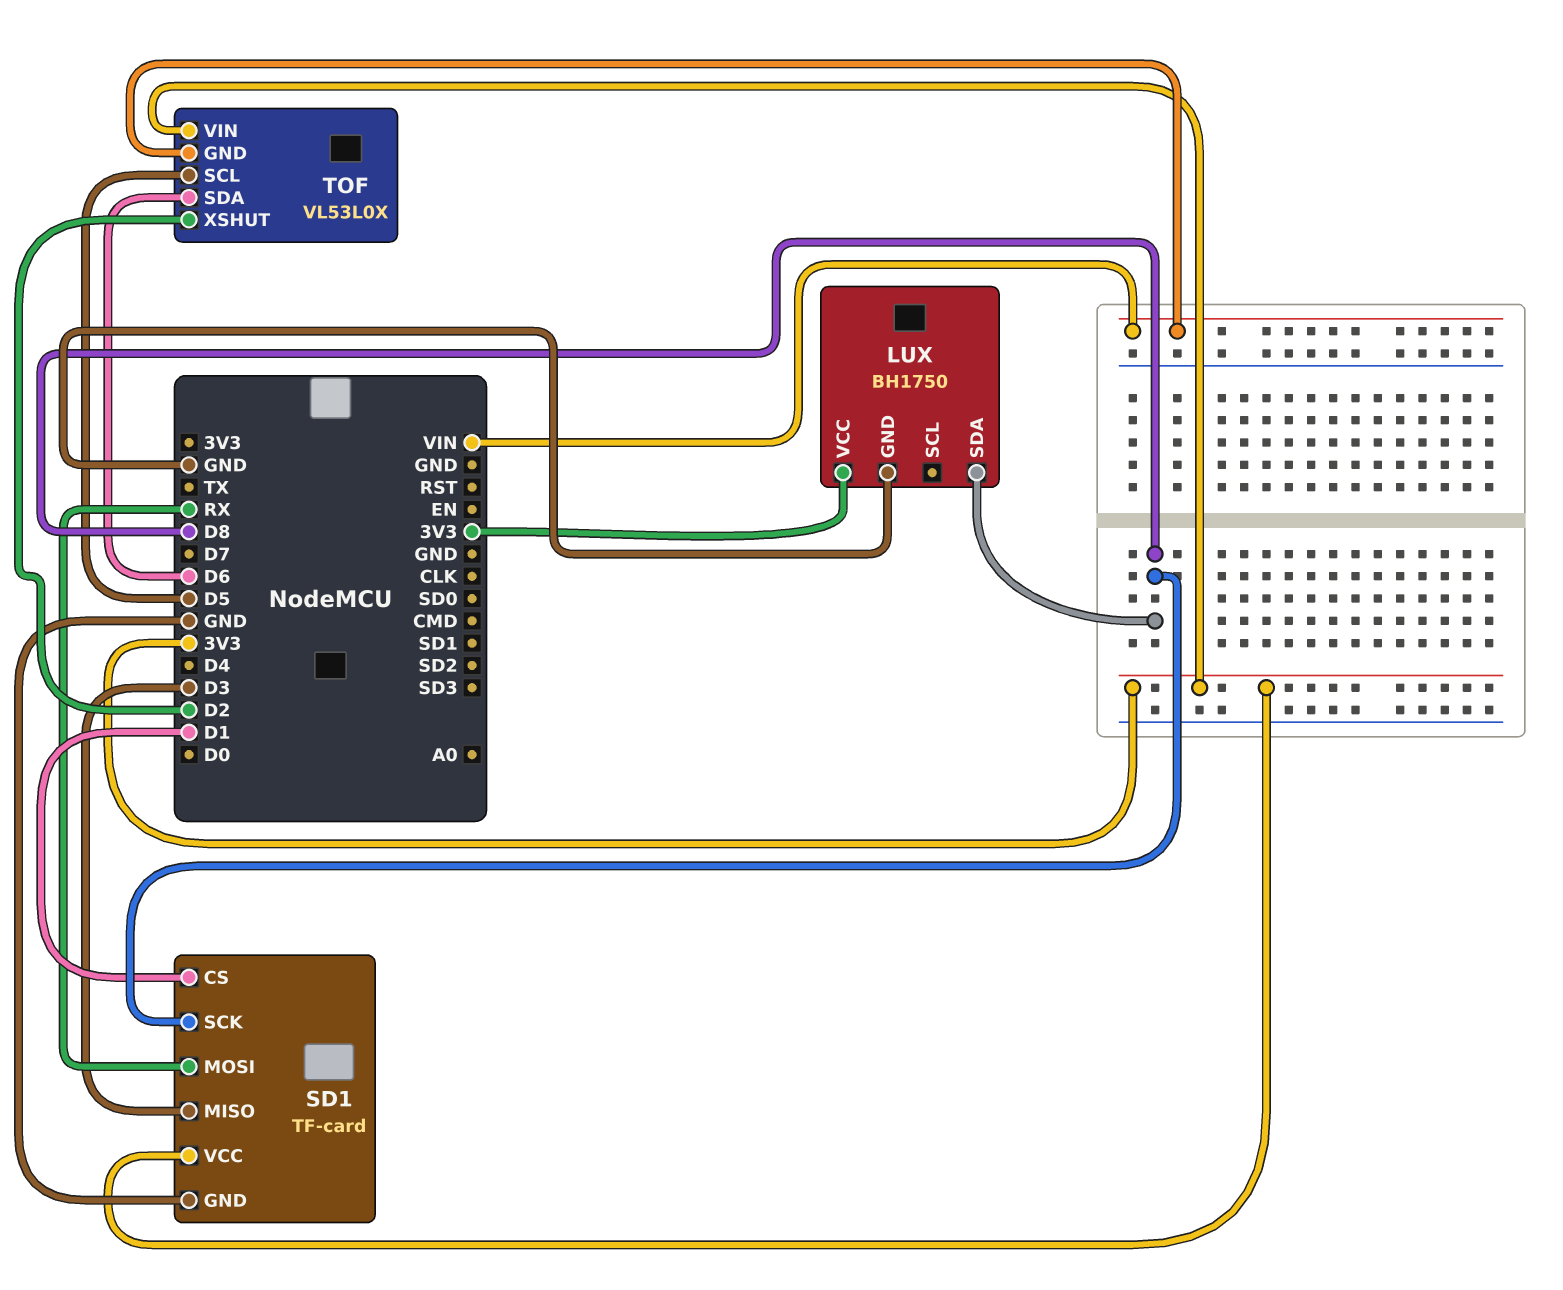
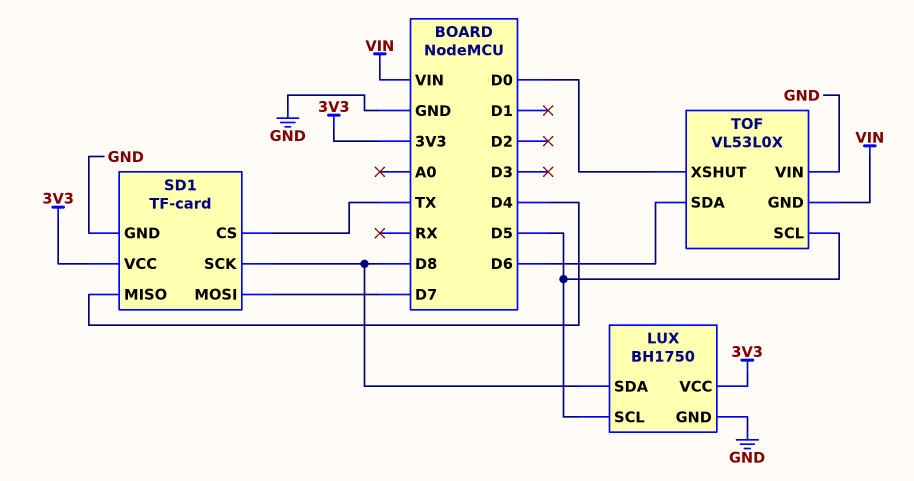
LUX pin SCL: none -> D5
SD1 pin CS: D1 -> TX
SD1 pin MISO: D3 -> D4
SD1 pin MOSI: RX -> D7
TOF pin VIN: 3V3 -> GND
TOF pin XSHUT: D2 -> D0

